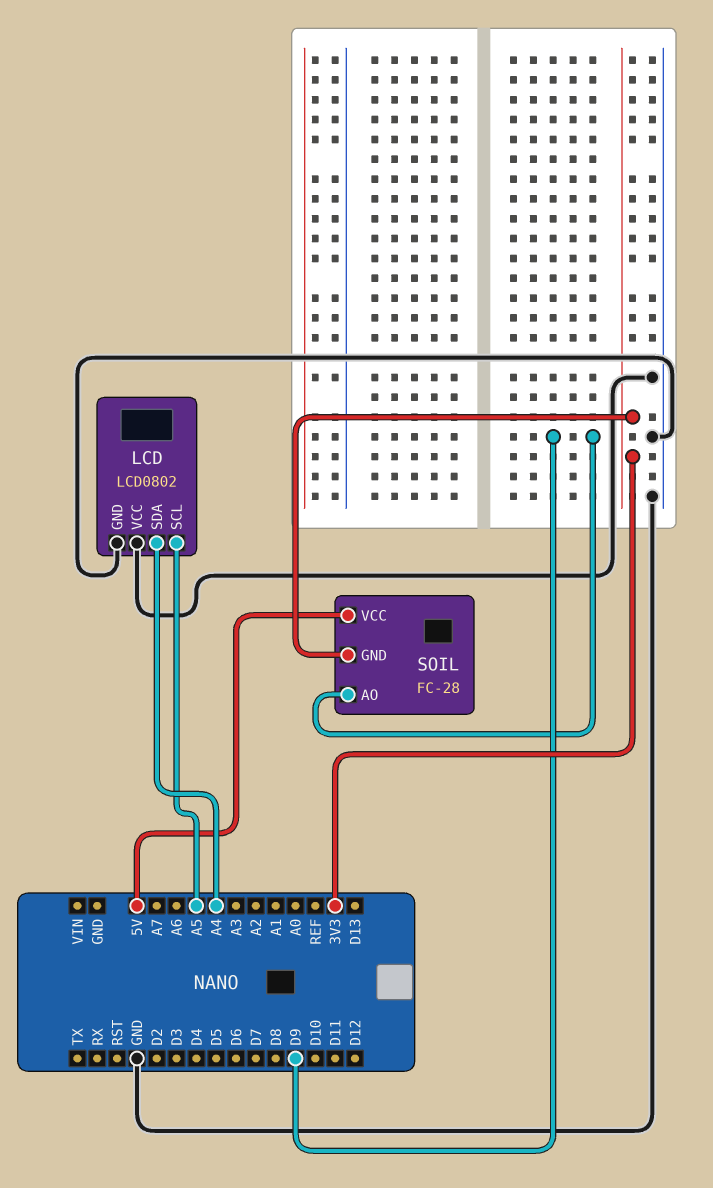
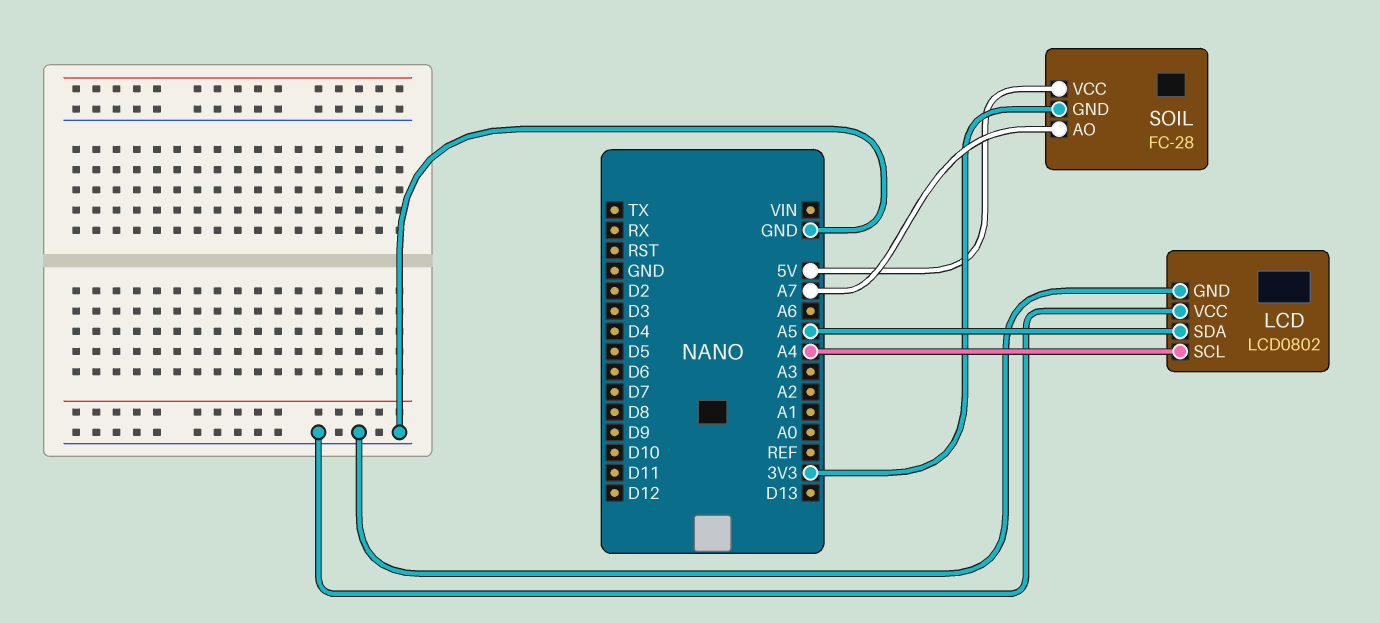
LCD pin SCL: A5 -> A4
LCD pin SDA: A4 -> A5
SOIL pin AO: D9 -> A7

